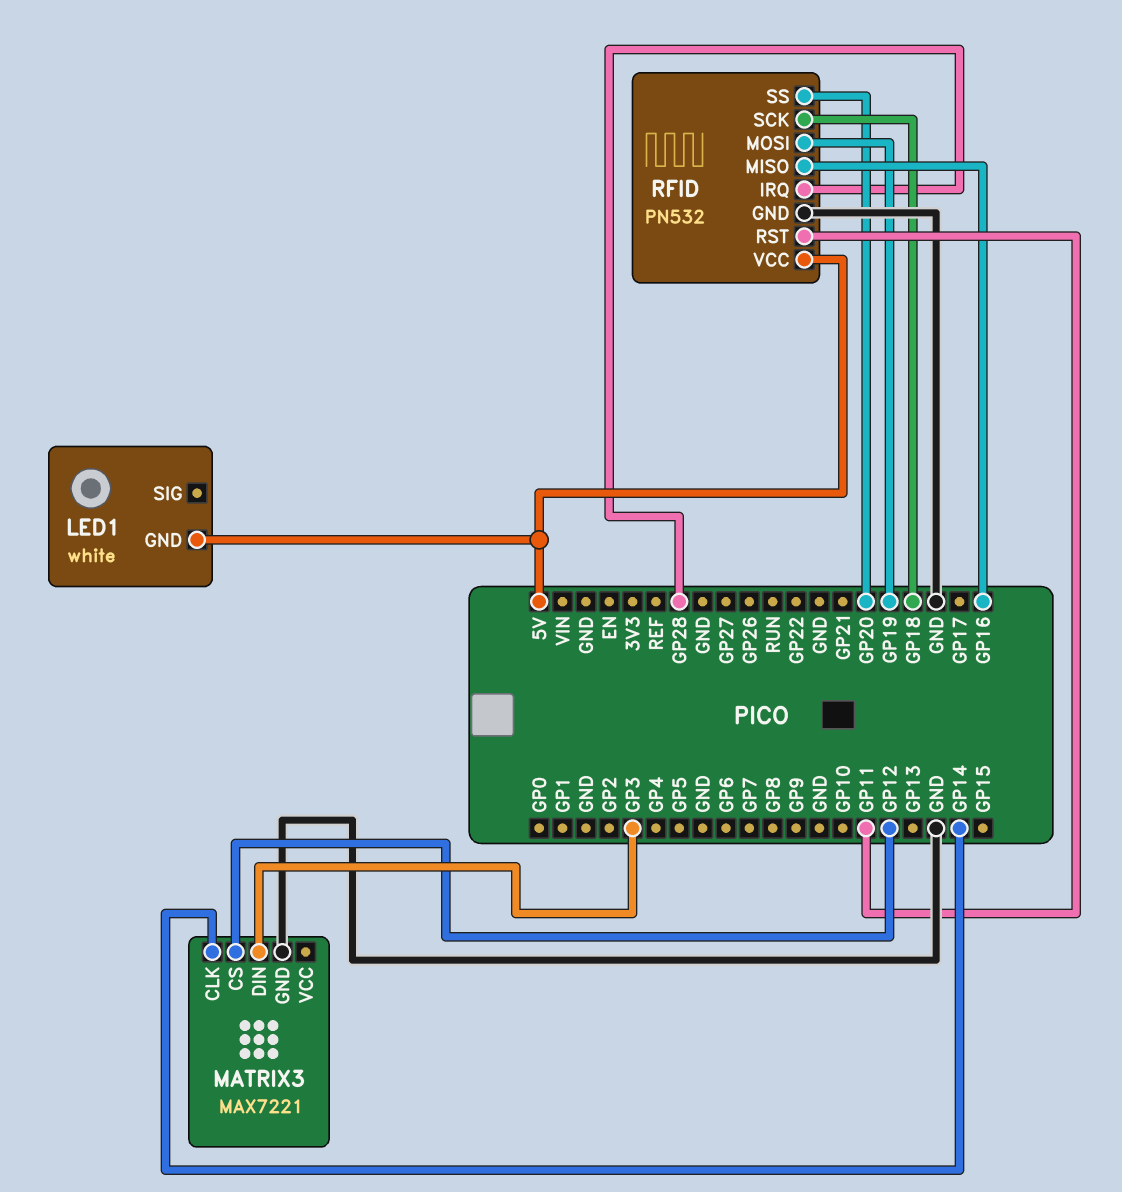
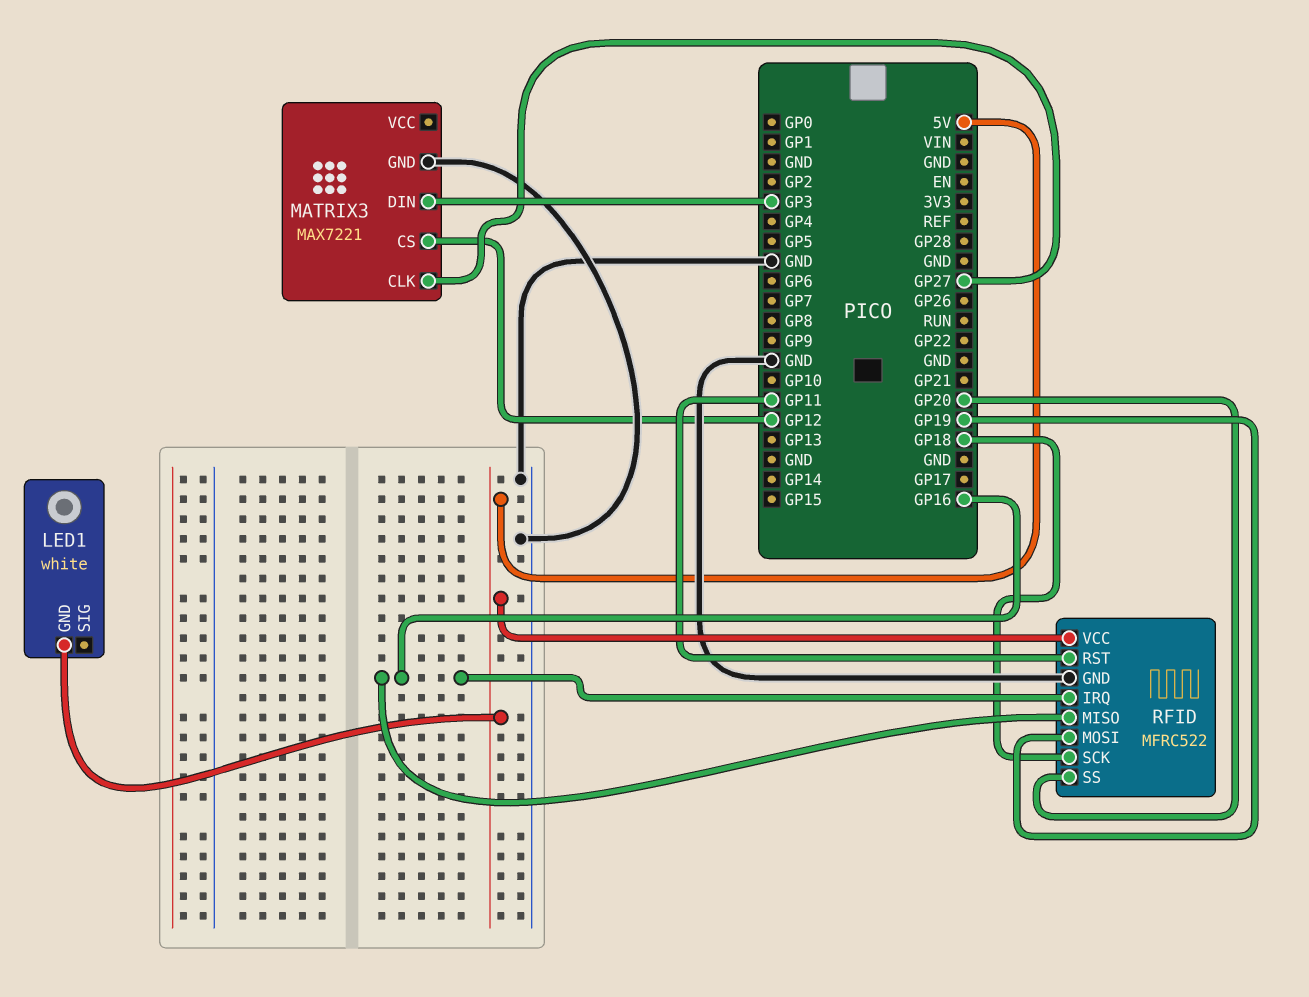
MATRIX3 pin CLK: GP14 -> GP27
RFID: PN532 -> MFRC522
RFID pin IRQ: GP28 -> GP16

